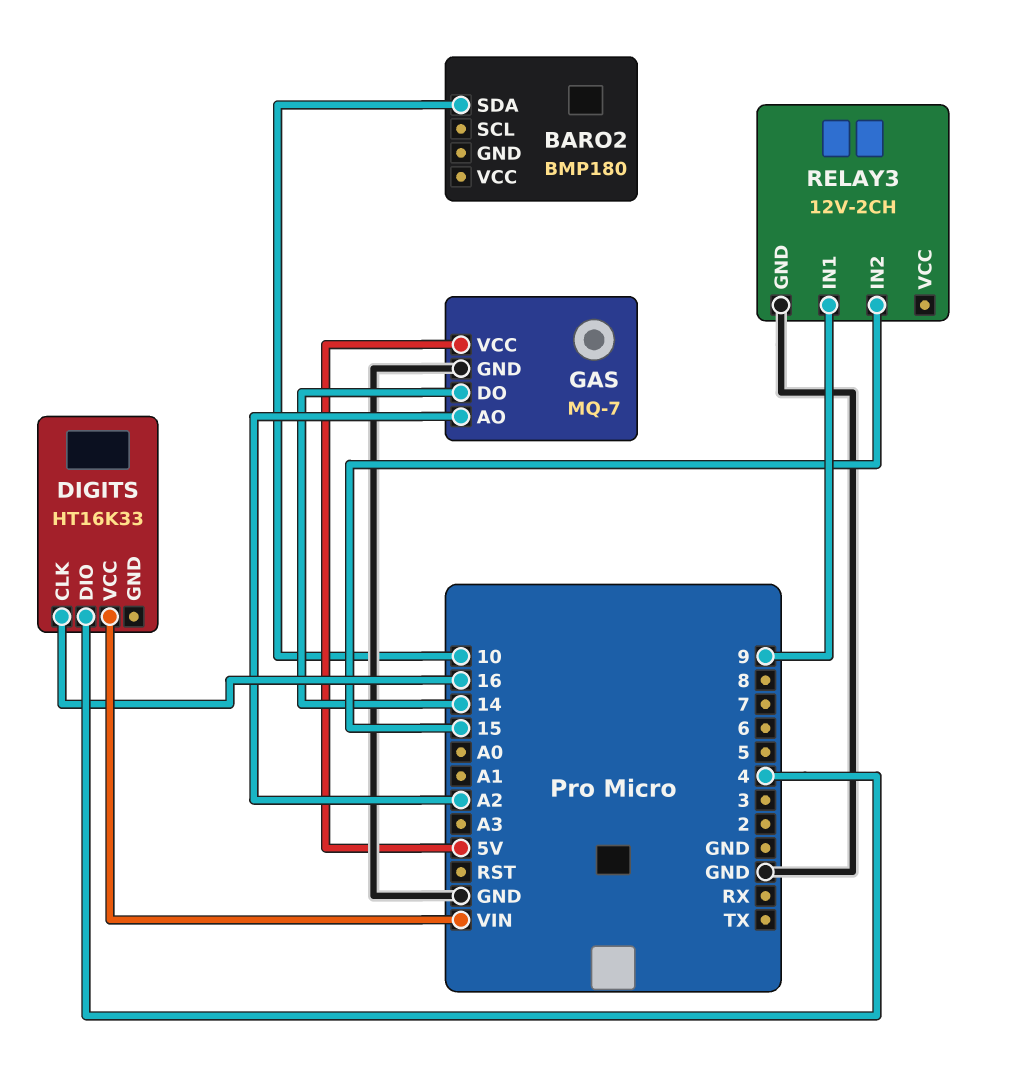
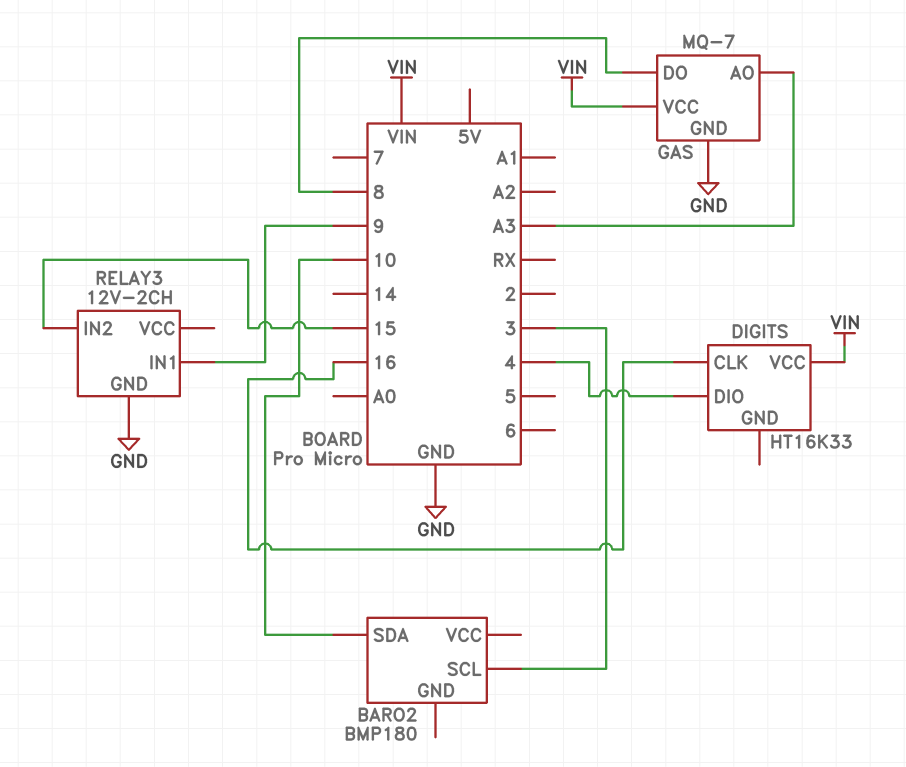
BARO2 pin SCL: none -> 3
GAS pin AO: A2 -> A3
GAS pin DO: 14 -> 8
GAS pin VCC: 5V -> VIN

